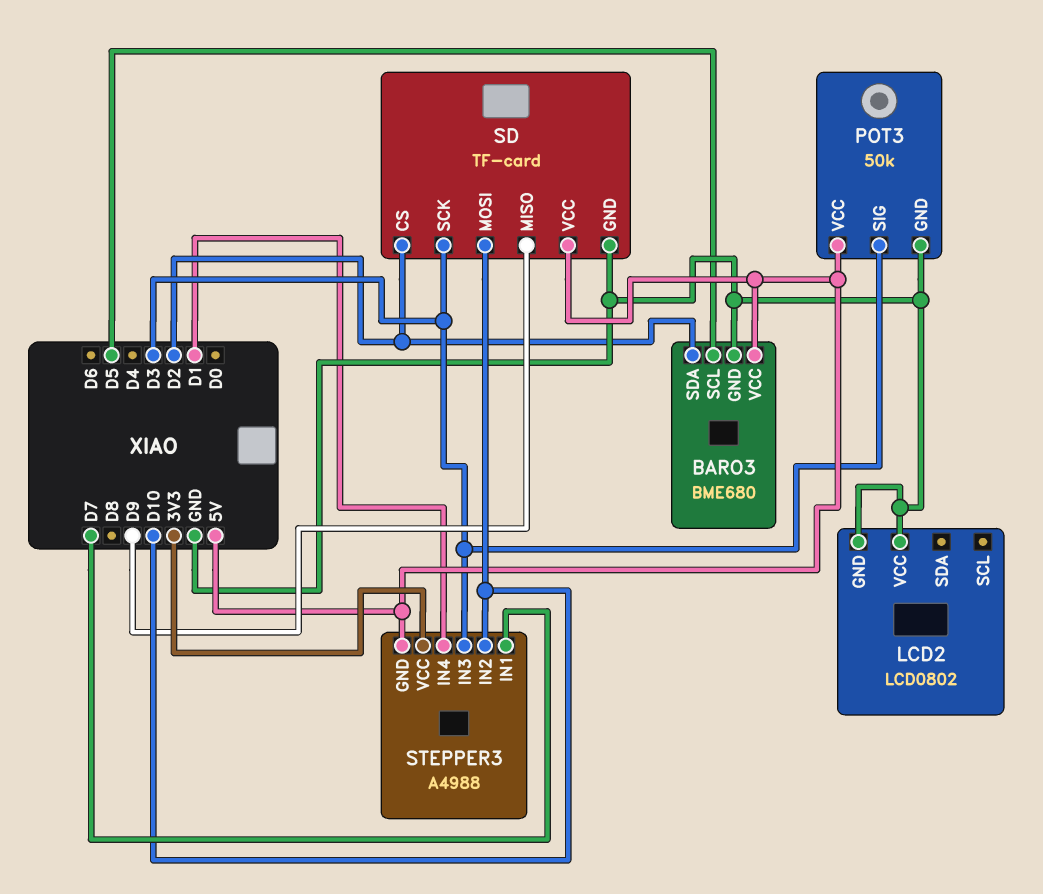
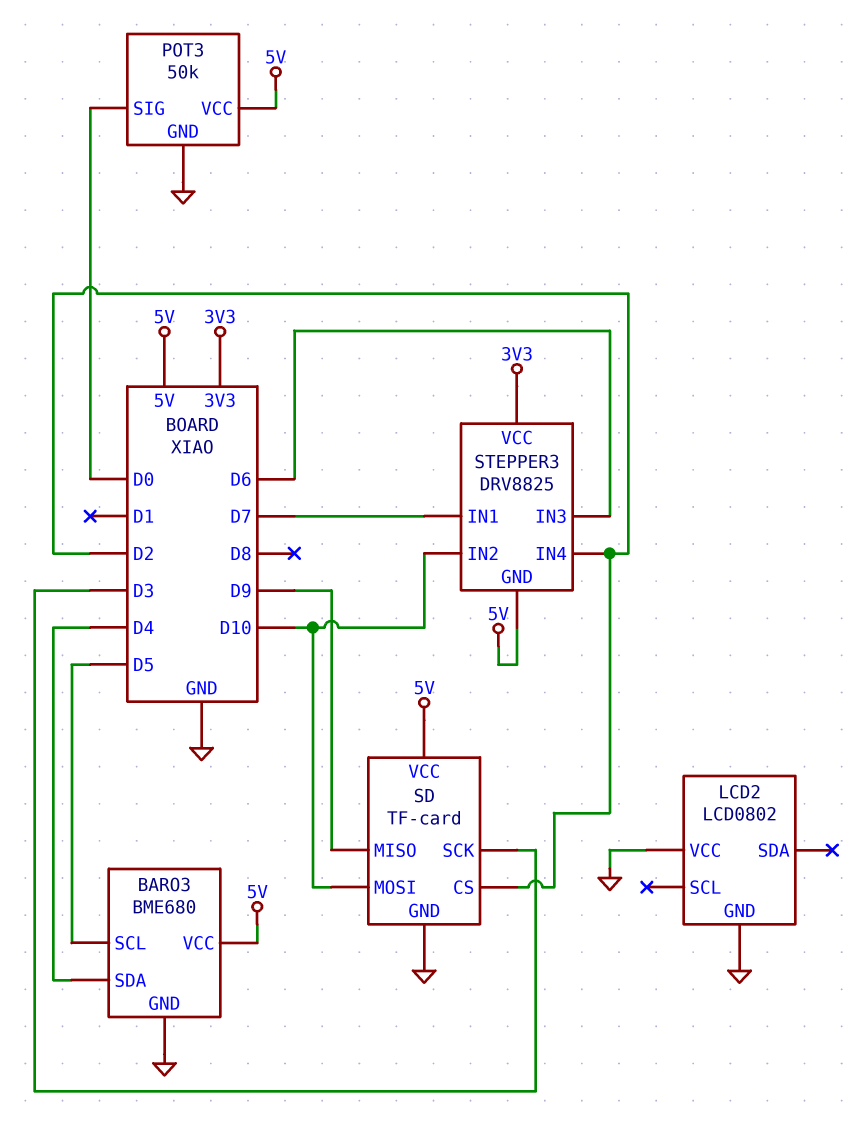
BARO3 pin SDA: D2 -> D4
POT3 pin SIG: D3 -> D0
STEPPER3: A4988 -> DRV8825
STEPPER3 pin IN3: D3 -> D6
STEPPER3 pin IN4: D1 -> D2

